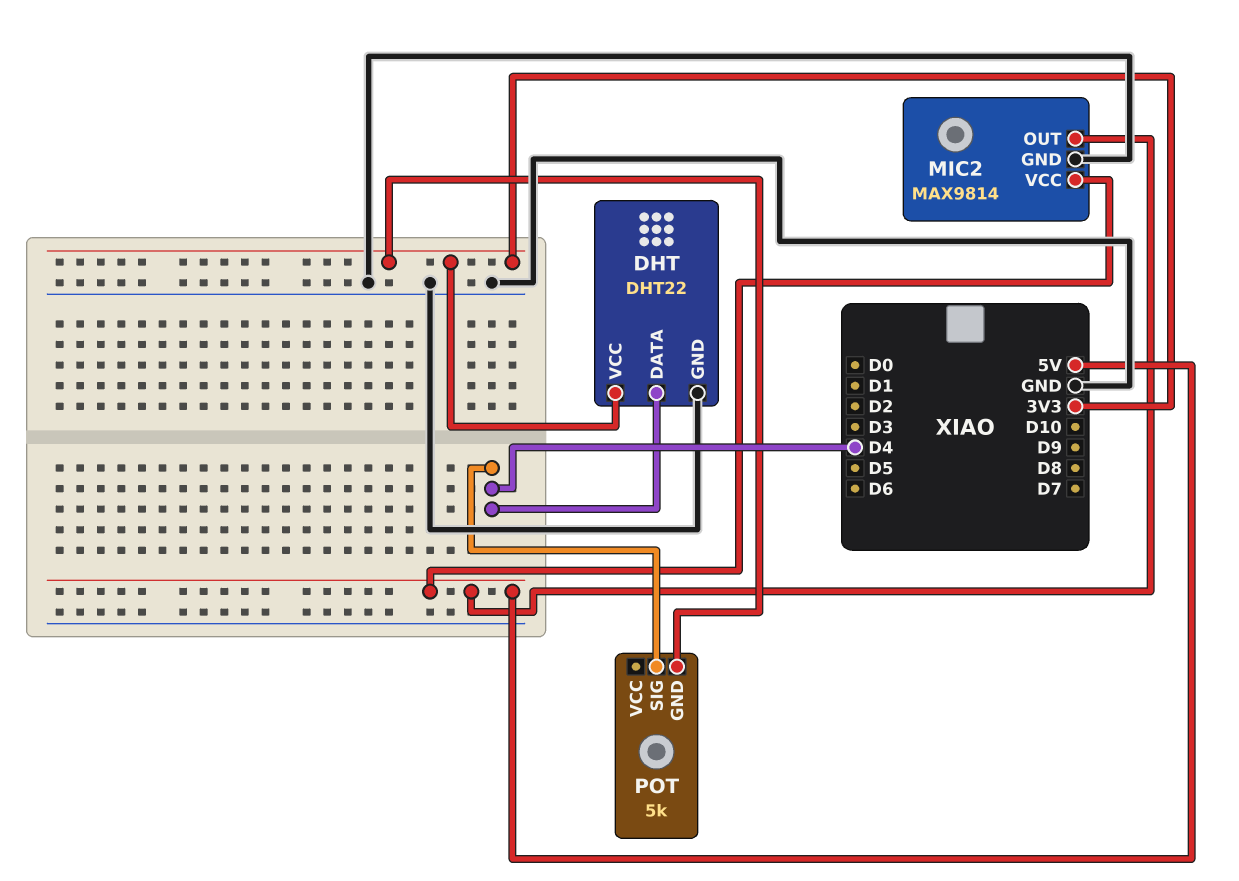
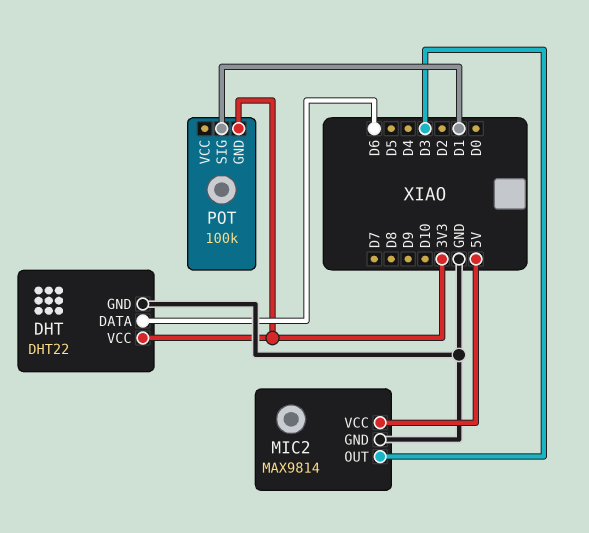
DHT pin DATA: D4 -> D6
MIC2 pin OUT: 5V -> D3
POT: 5k -> 100k
POT pin SIG: D4 -> D1

